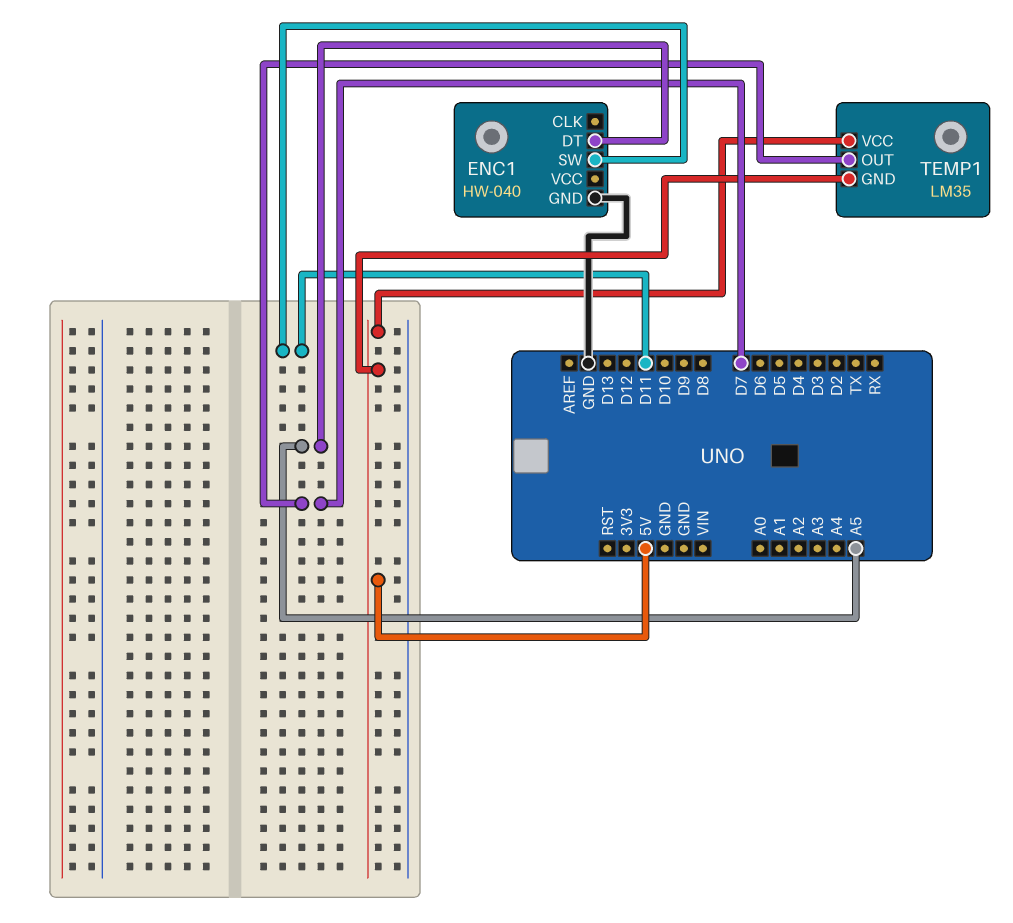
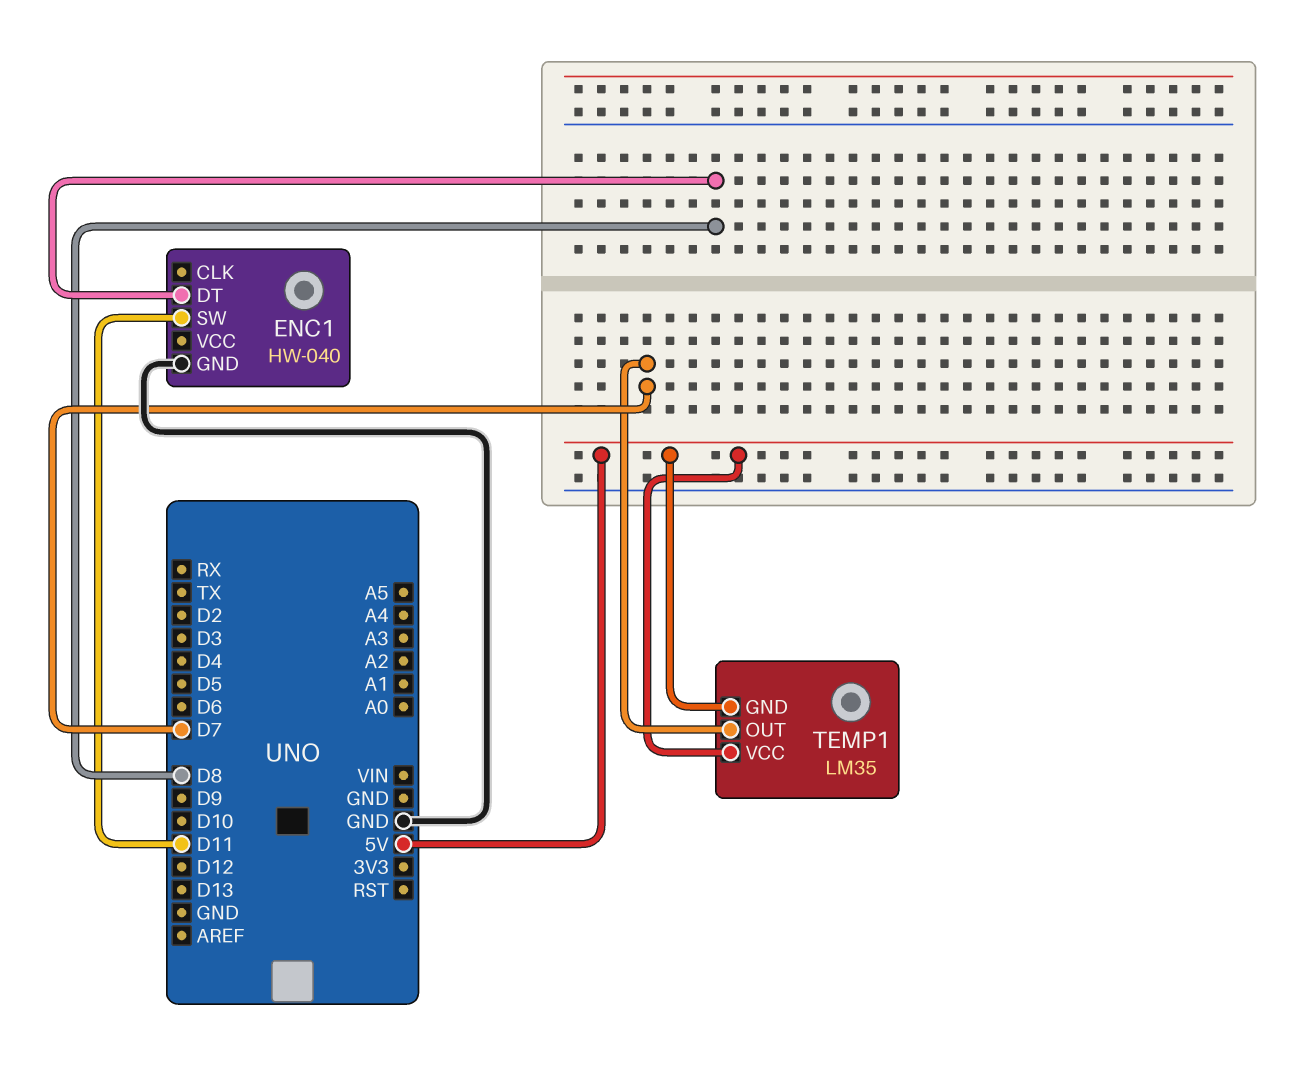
ENC1 pin DT: A5 -> D8

